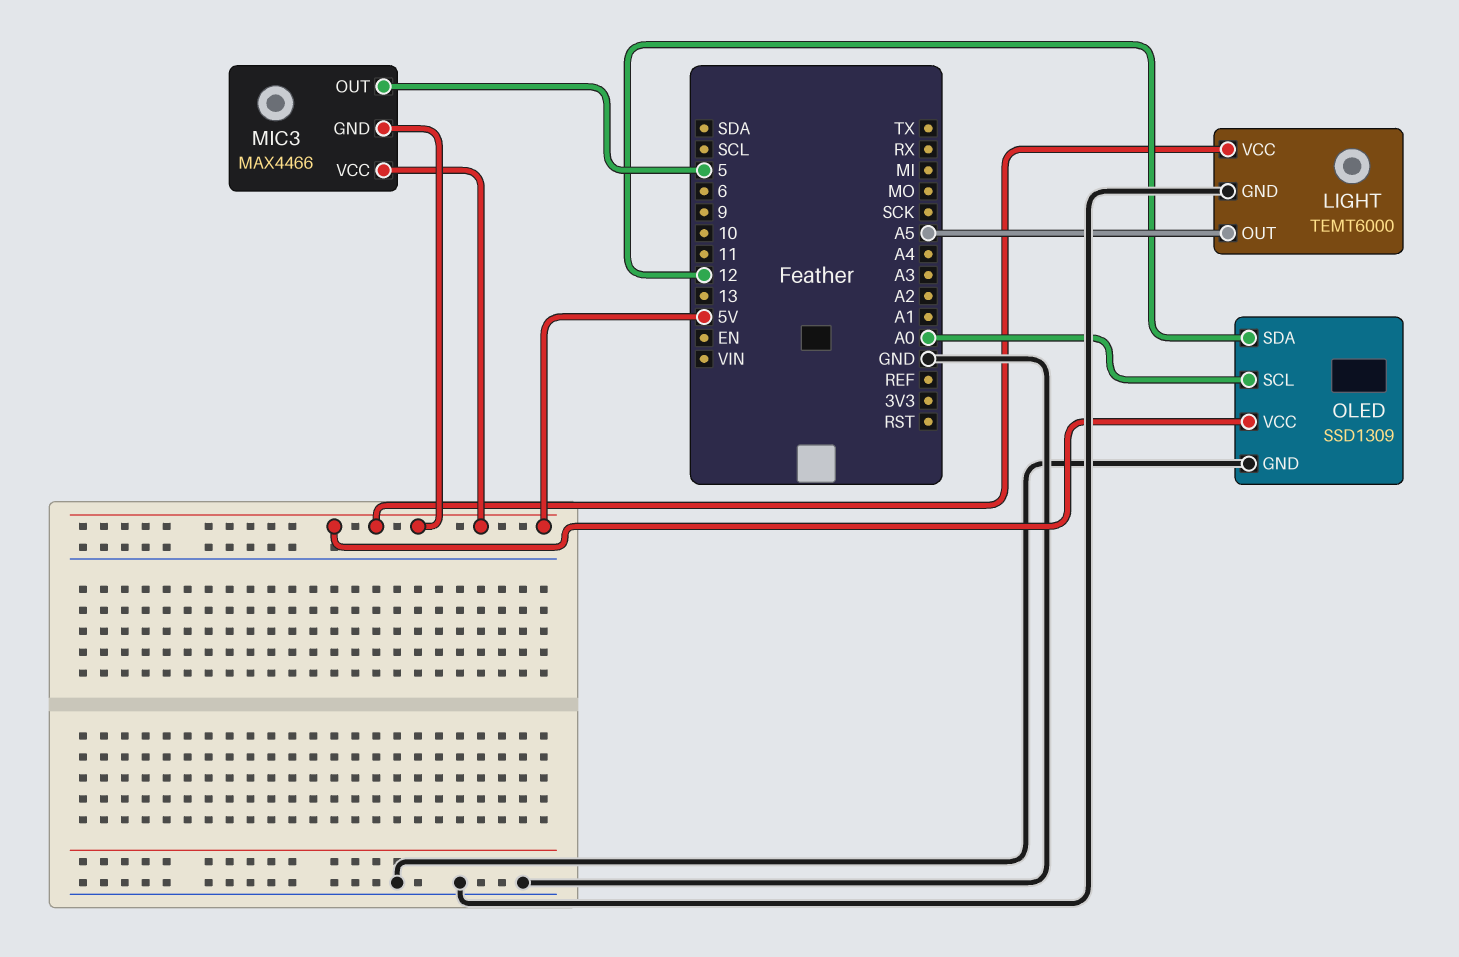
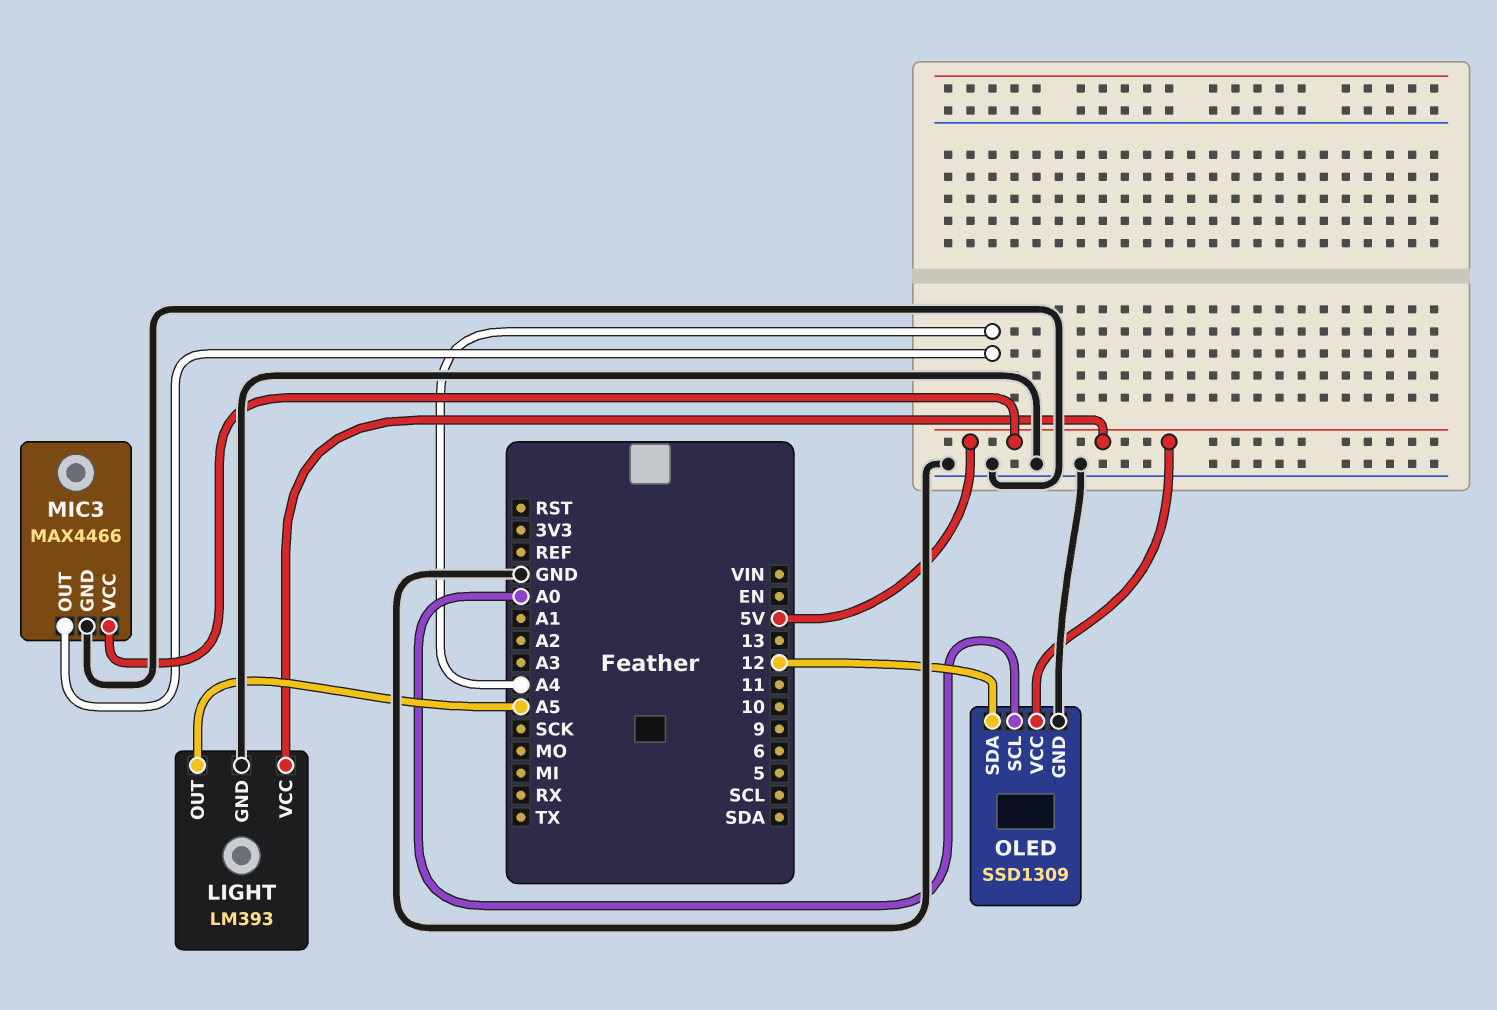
LIGHT: TEMT6000 -> LM393
MIC3 pin GND: 5V -> GND
MIC3 pin OUT: 5 -> A4

